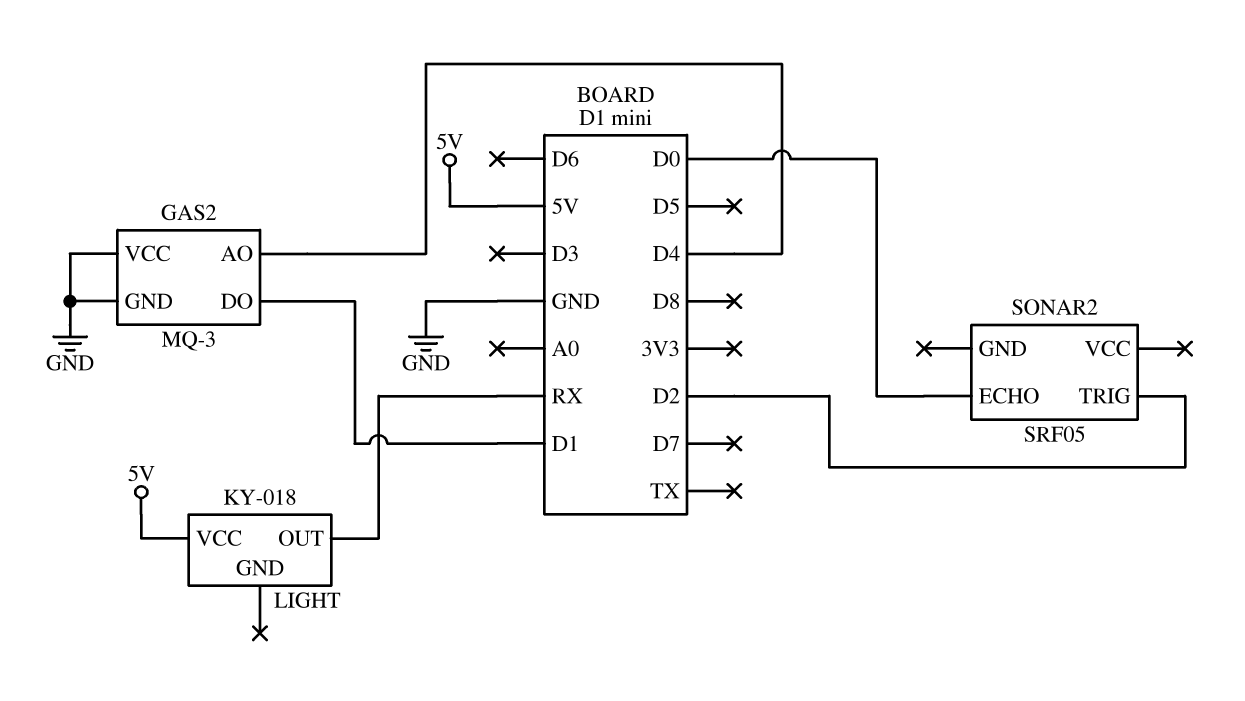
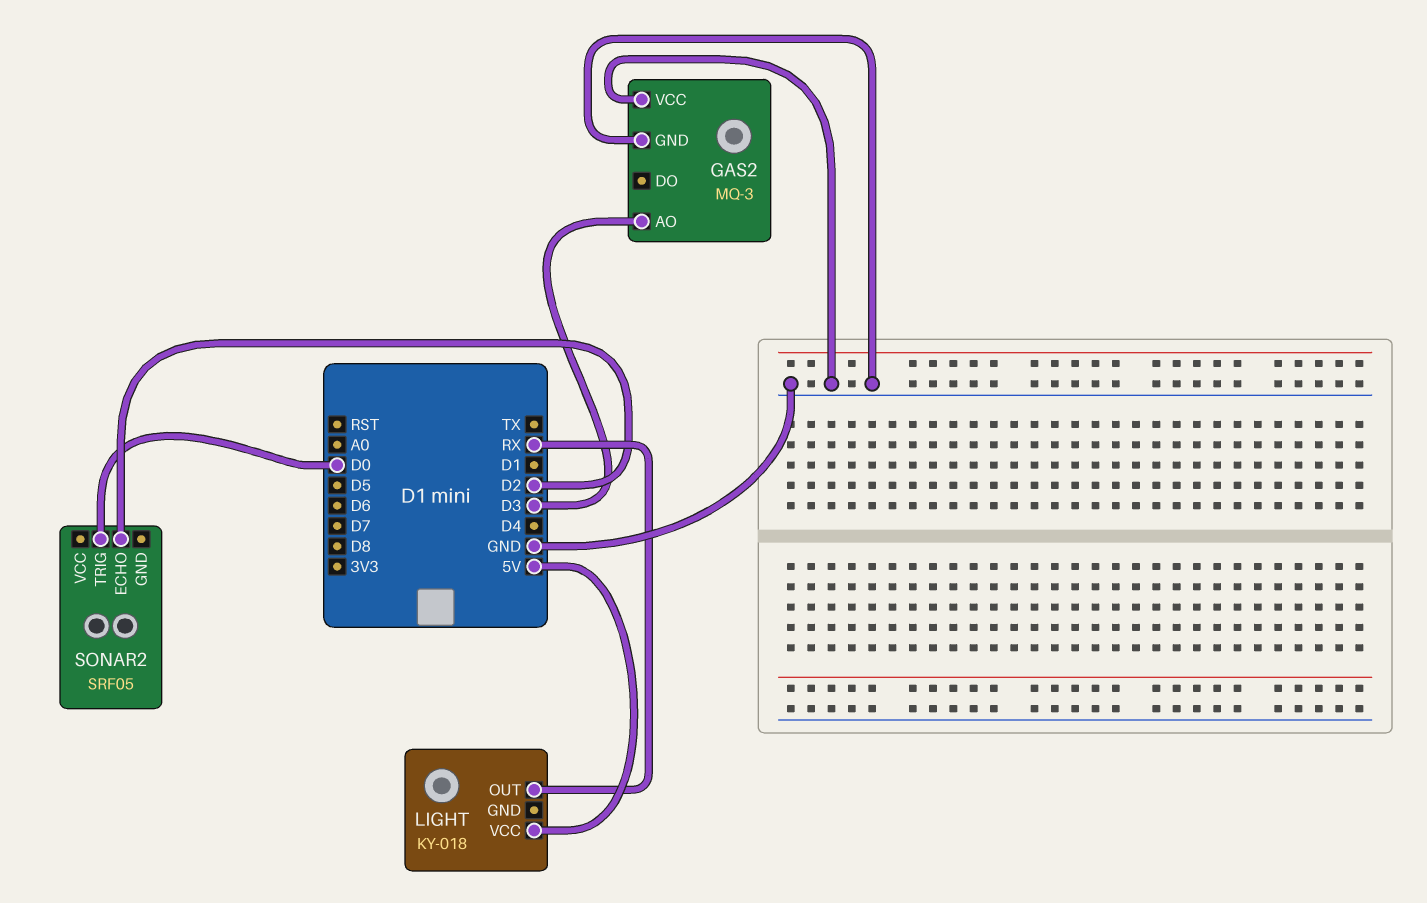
GAS2 pin AO: D4 -> D3
GAS2 pin DO: D1 -> none
SONAR2 pin ECHO: D0 -> D2
SONAR2 pin TRIG: D2 -> D0

